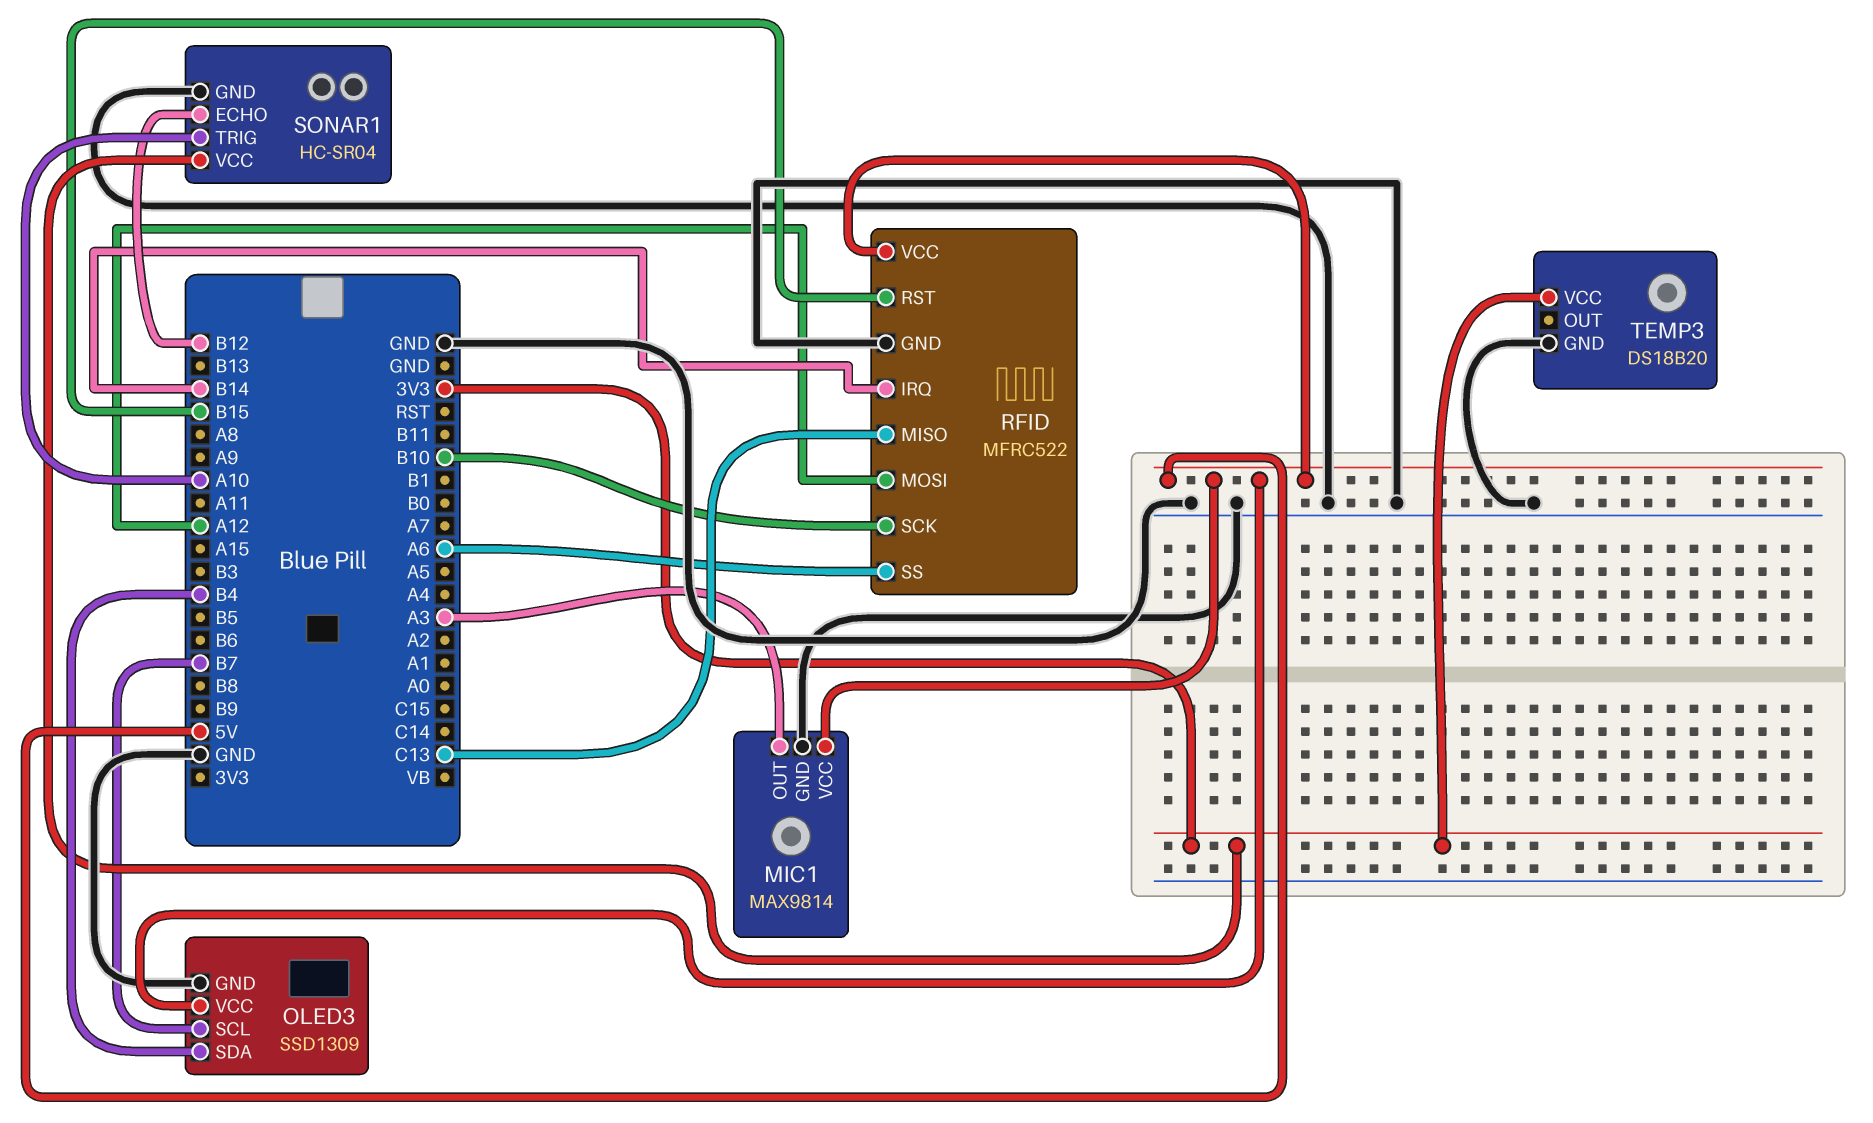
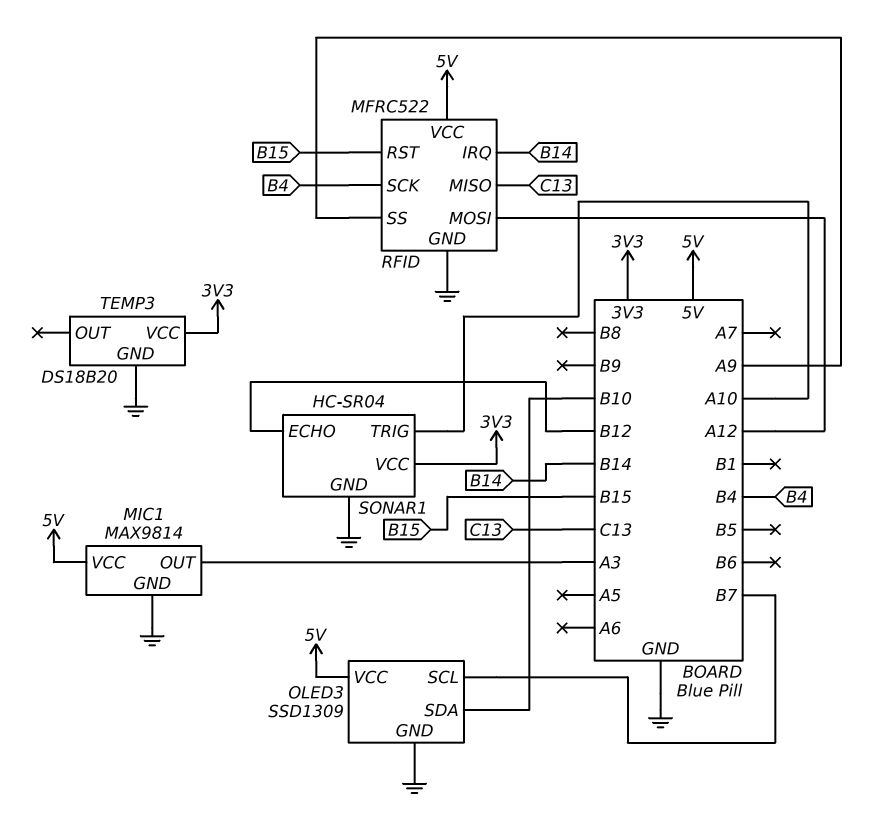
OLED3 pin SDA: B4 -> B10
RFID pin SCK: B10 -> B4
RFID pin SS: A6 -> A9

